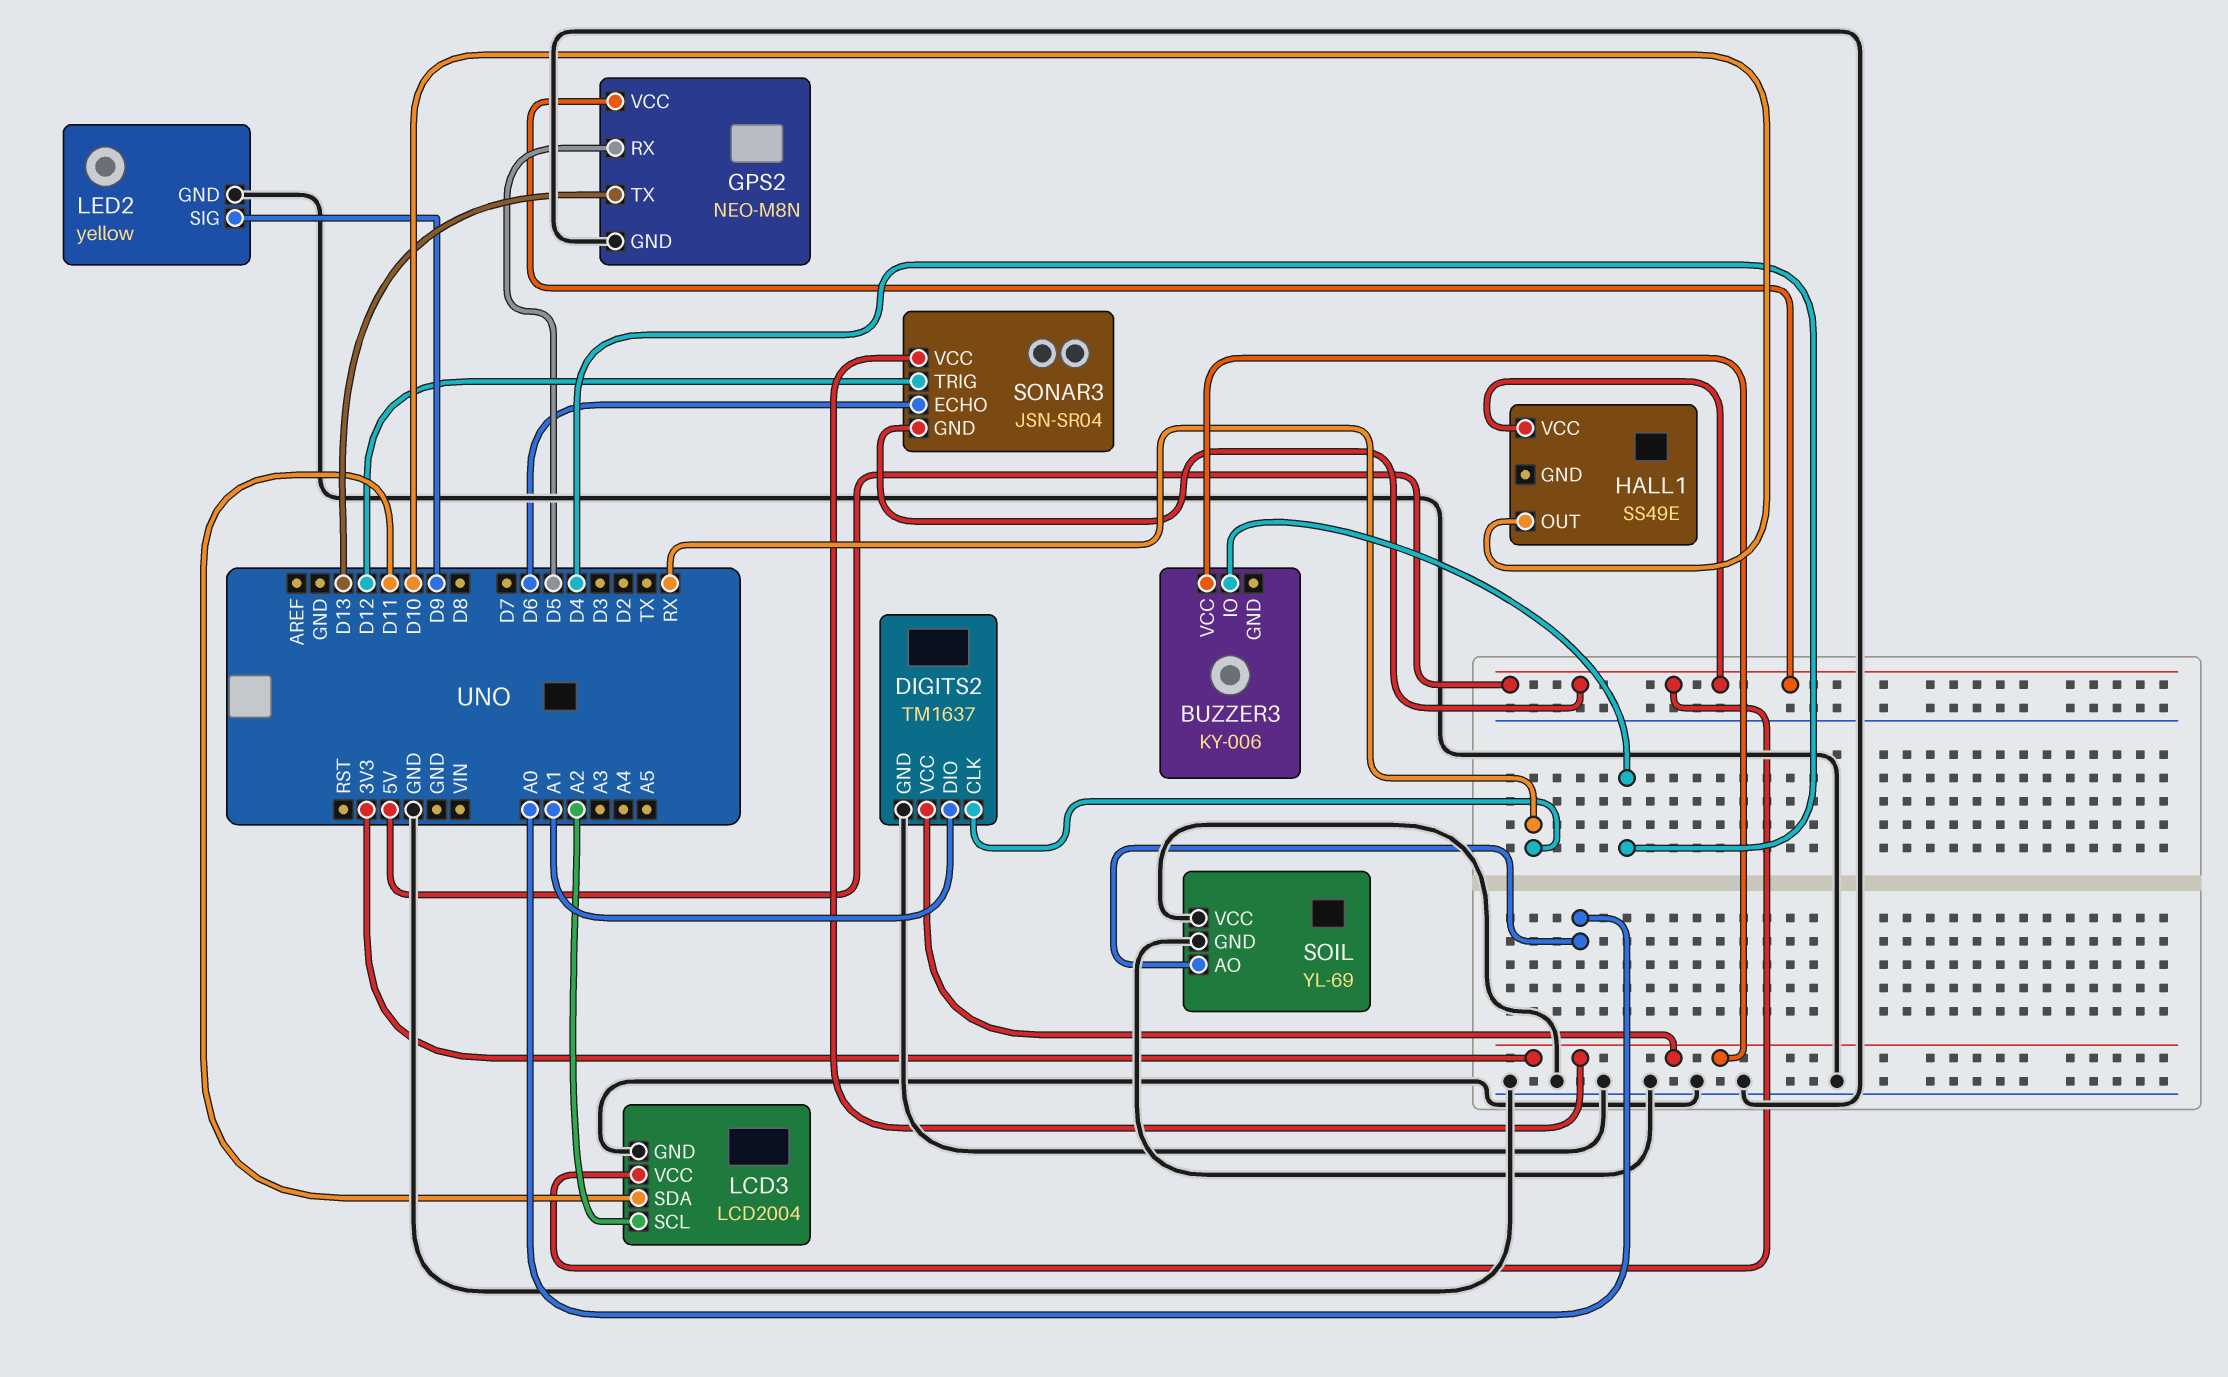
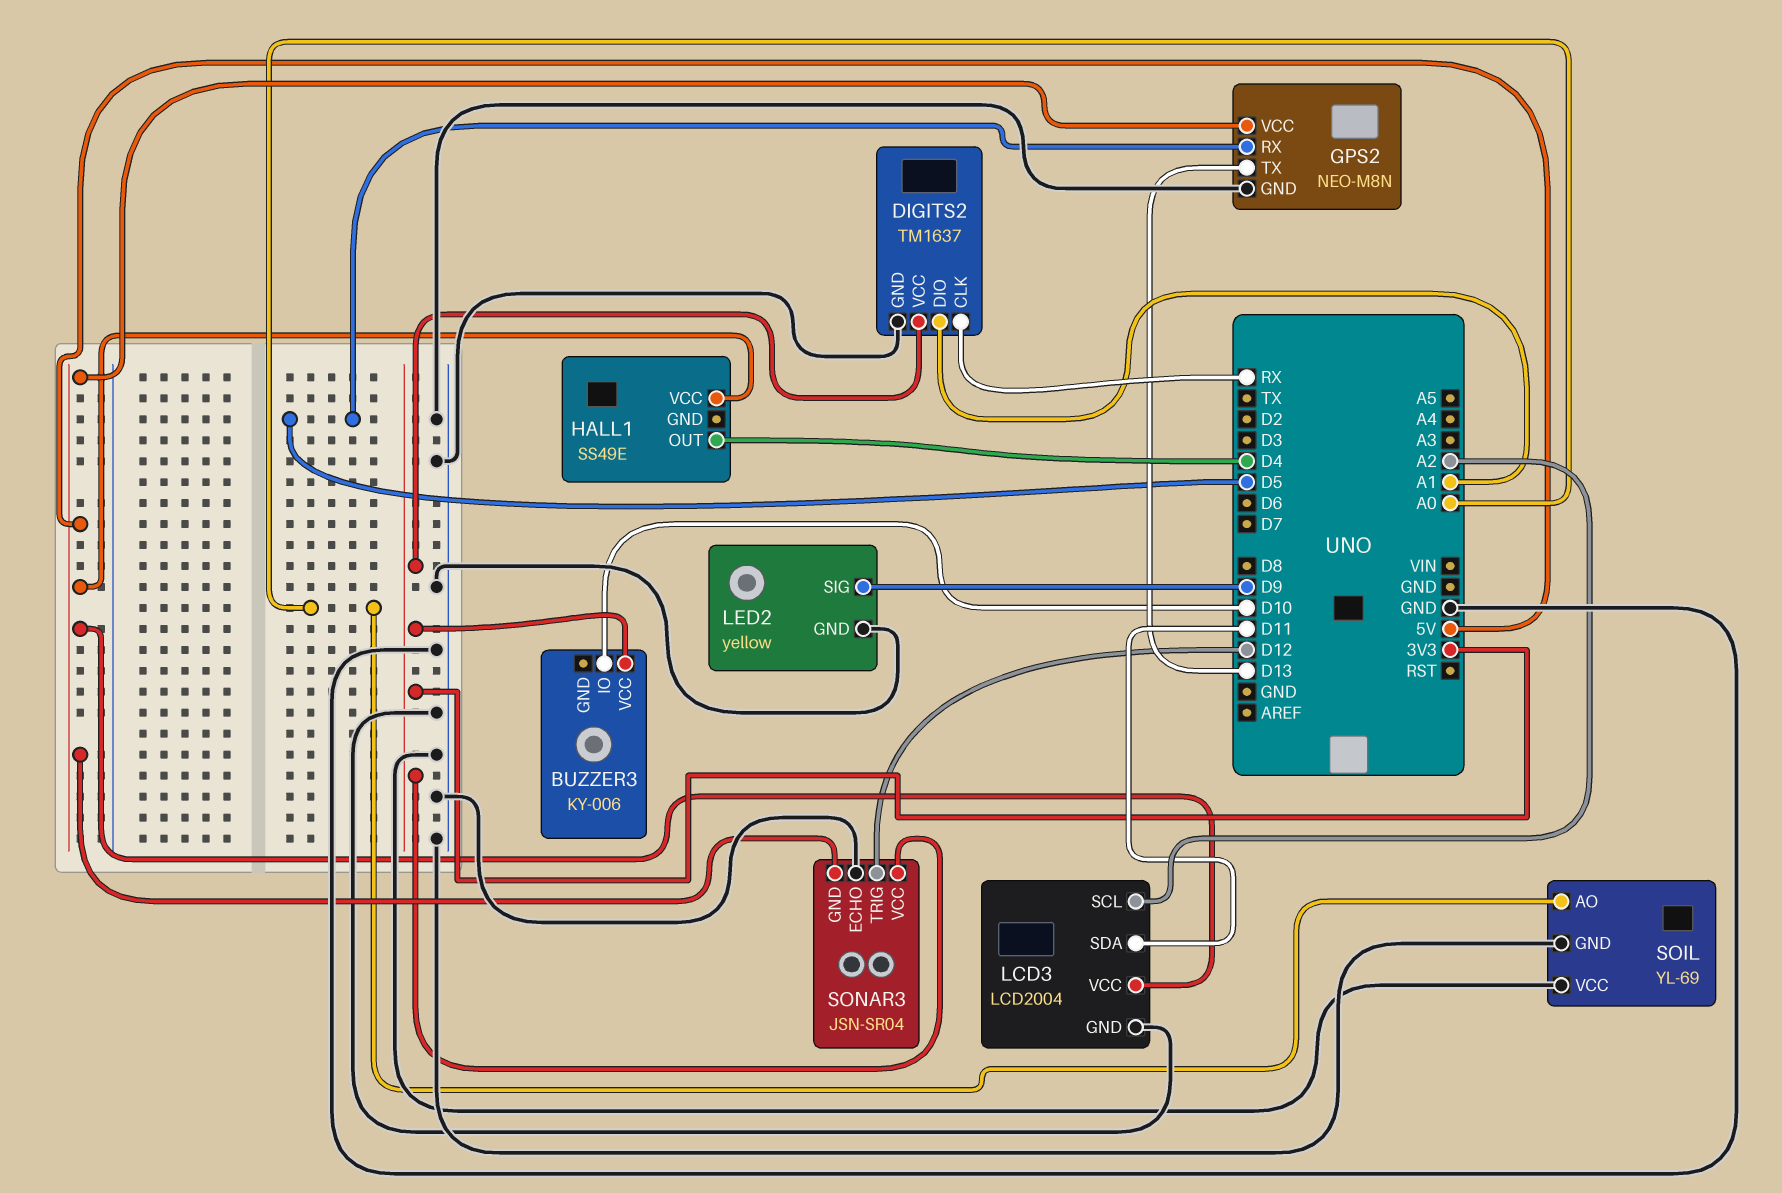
BUZZER3 pin IO: D4 -> D10
HALL1 pin OUT: D10 -> D4
SONAR3 pin ECHO: D6 -> GND

